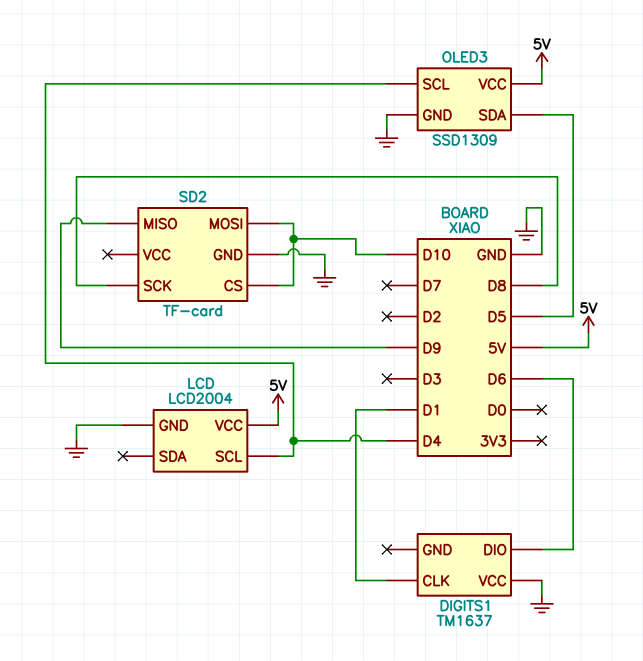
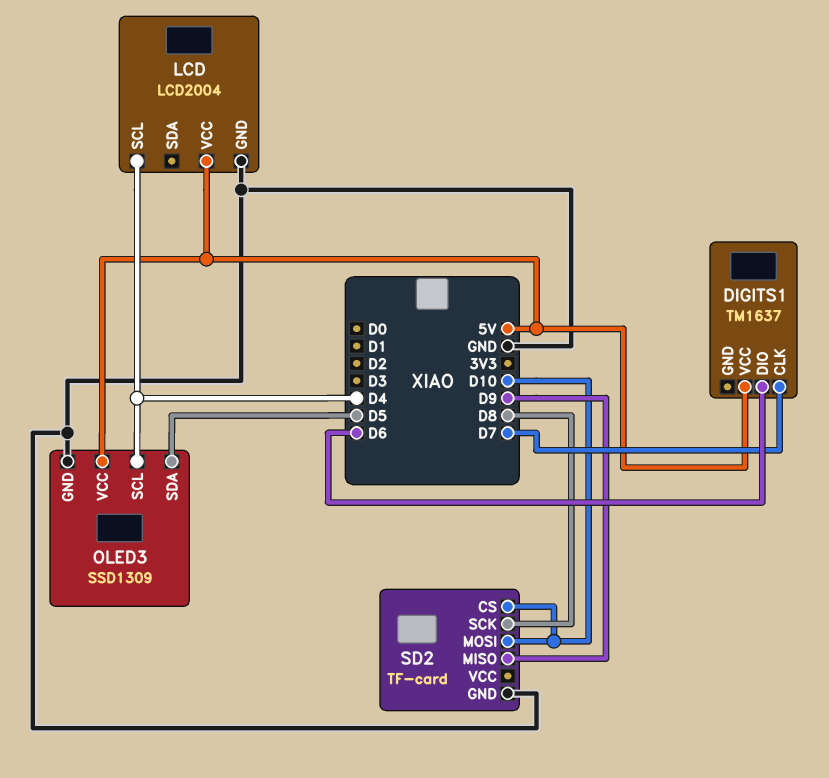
DIGITS1 pin CLK: D1 -> D7
DIGITS1 pin VCC: GND -> 5V

